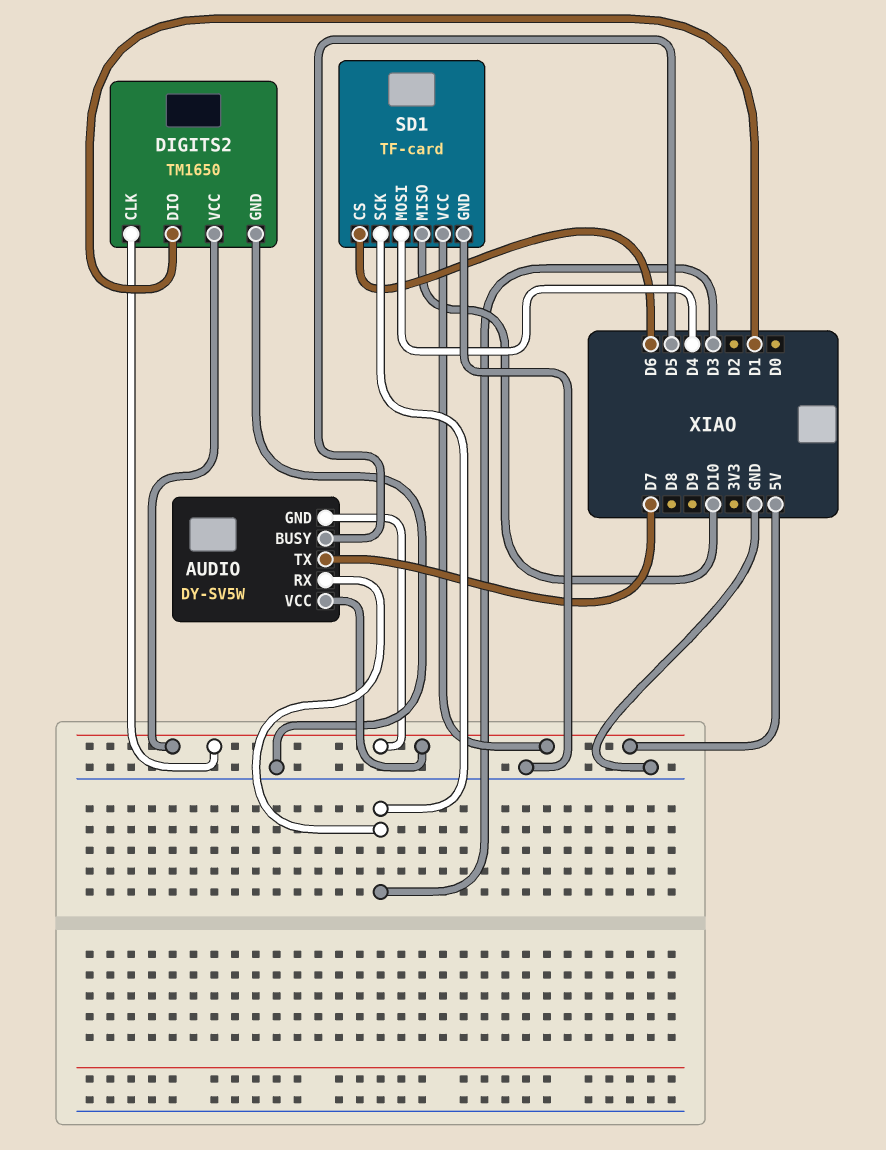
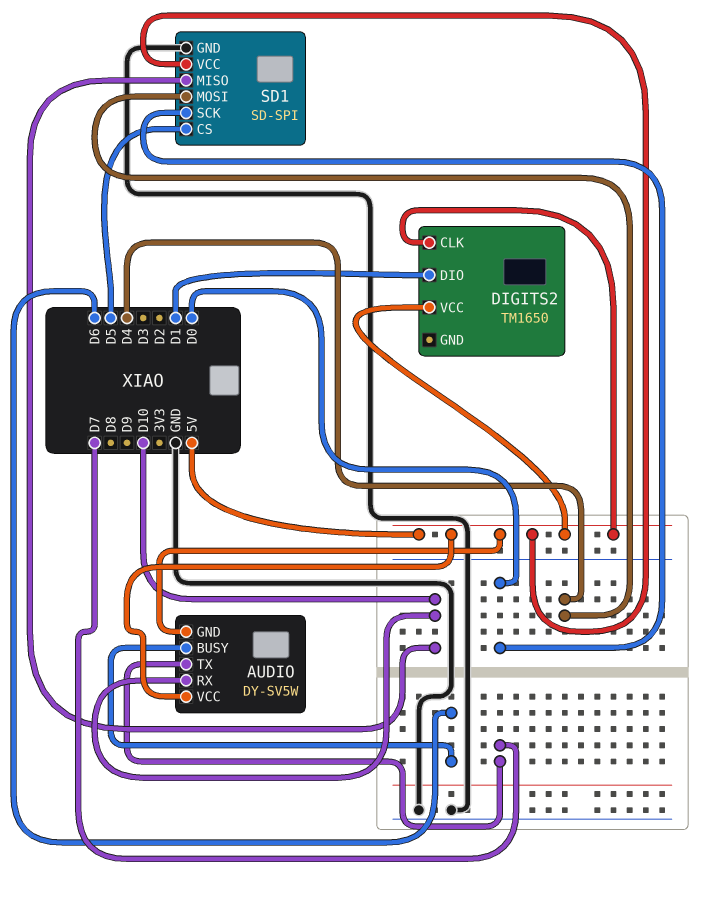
AUDIO pin BUSY: D5 -> D6
AUDIO pin RX: D3 -> D10
DIGITS2 pin GND: GND -> none
SD1: TF-card -> SD-SPI
SD1 pin CS: D6 -> D5
SD1 pin SCK: D3 -> D0

